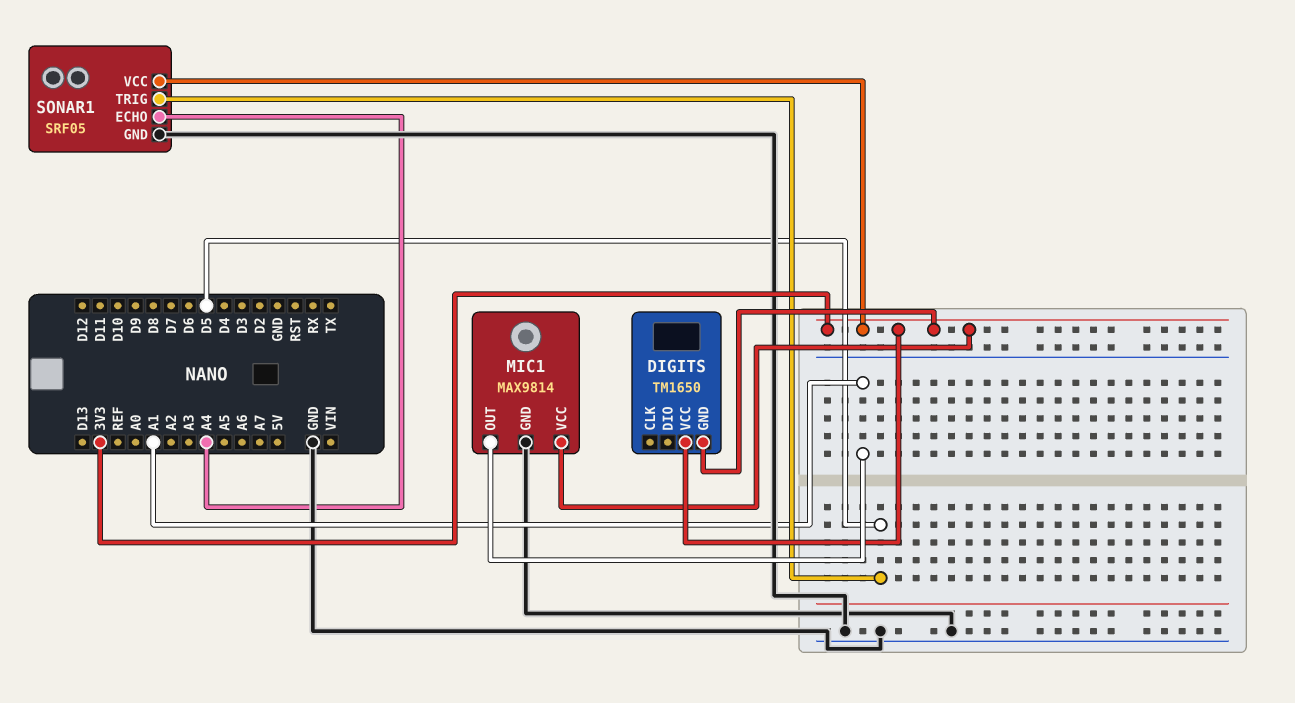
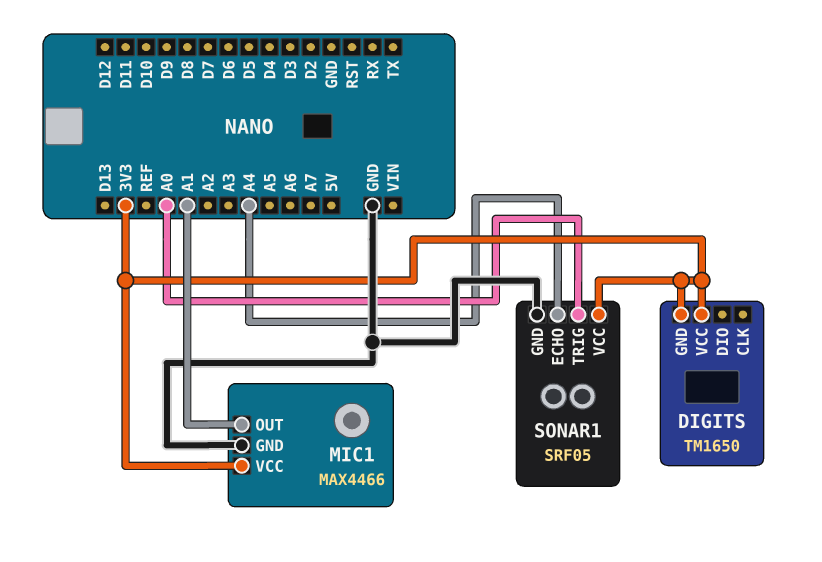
MIC1: MAX9814 -> MAX4466
SONAR1 pin TRIG: D5 -> A0

